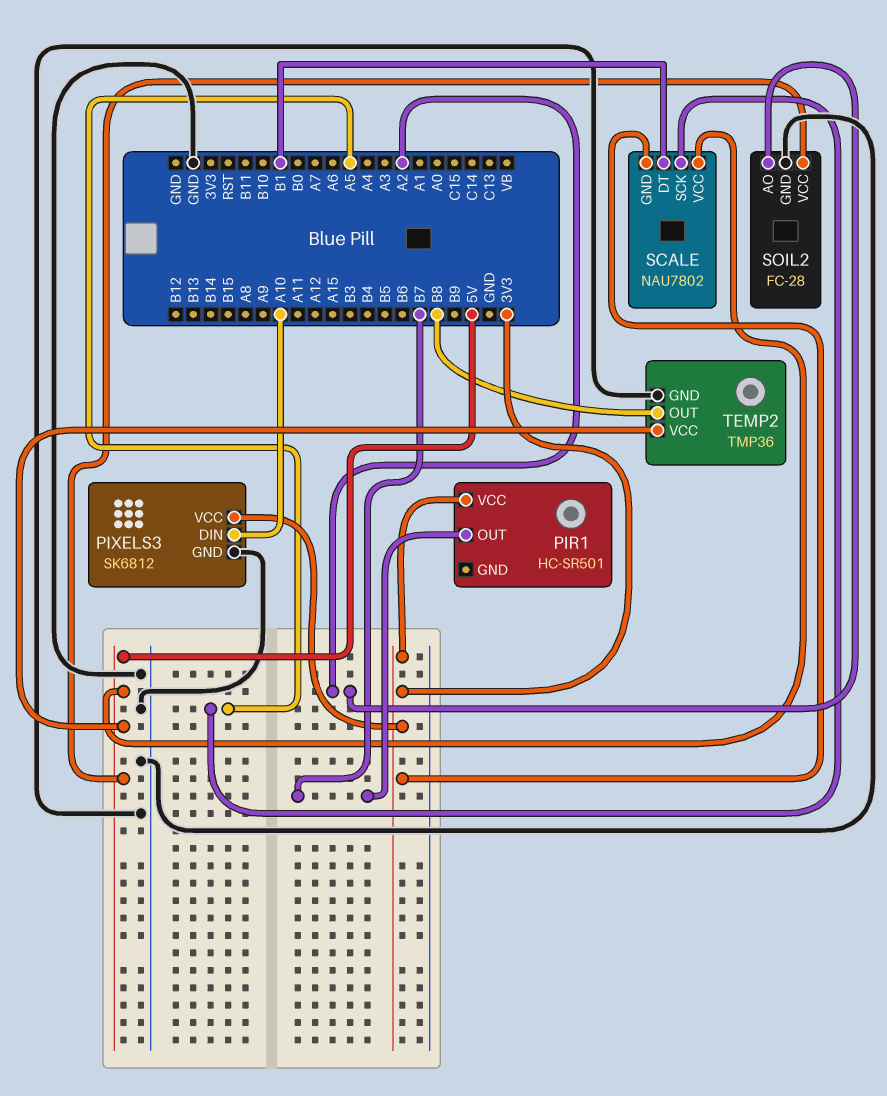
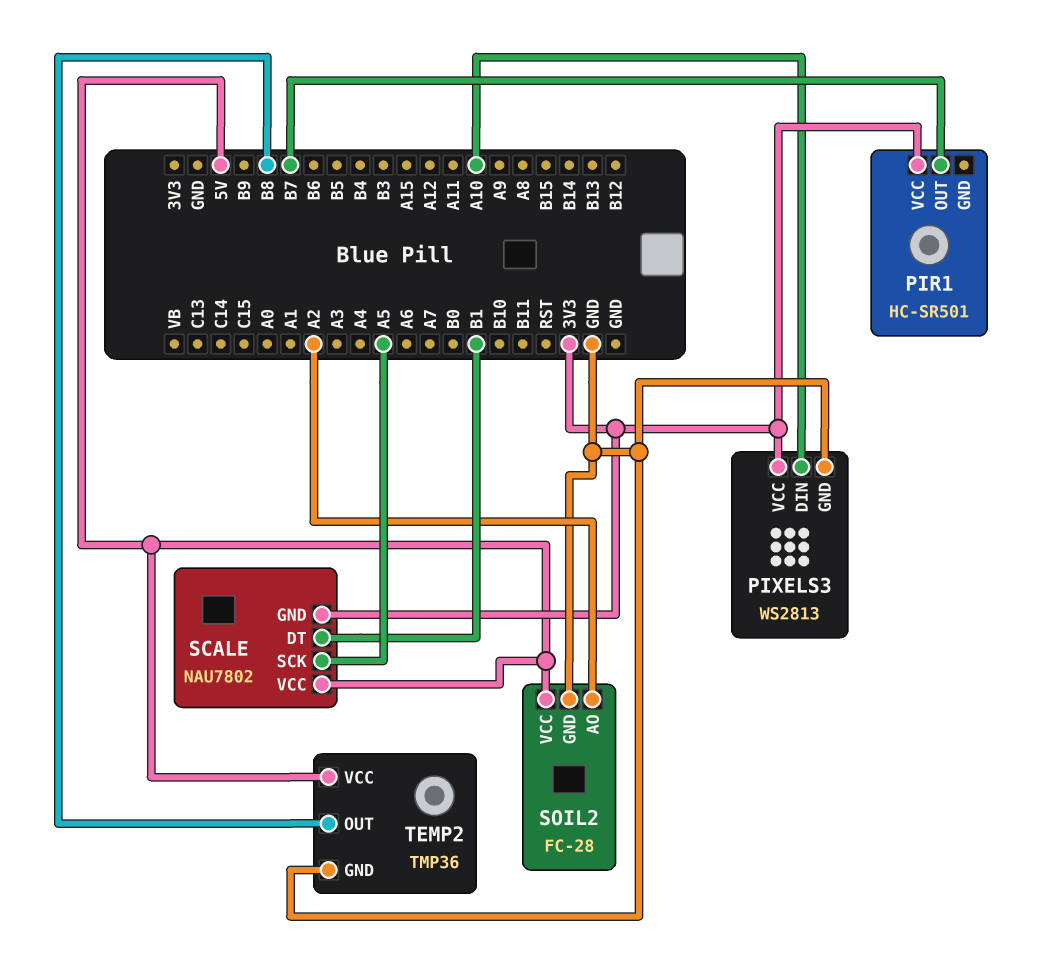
PIXELS3: SK6812 -> WS2813

